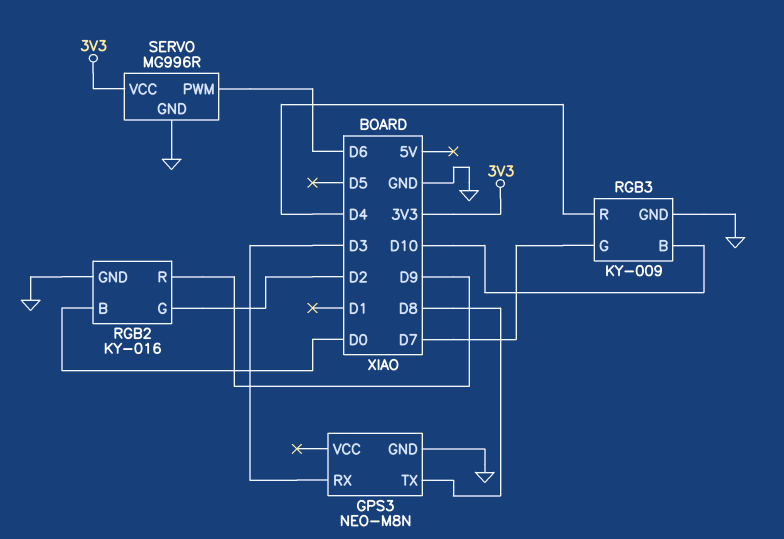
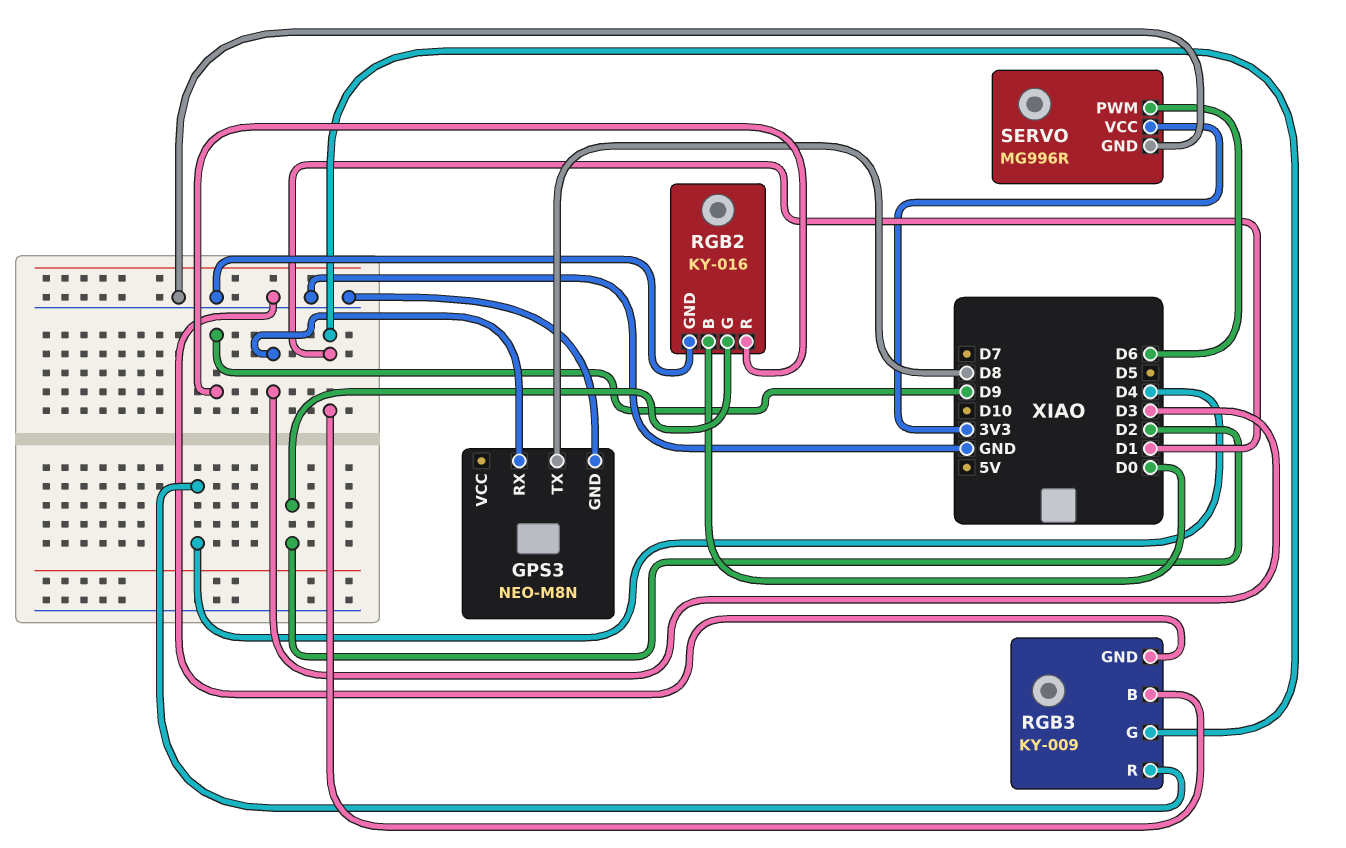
RGB3 pin B: D10 -> D1
RGB3 pin G: D7 -> D1

